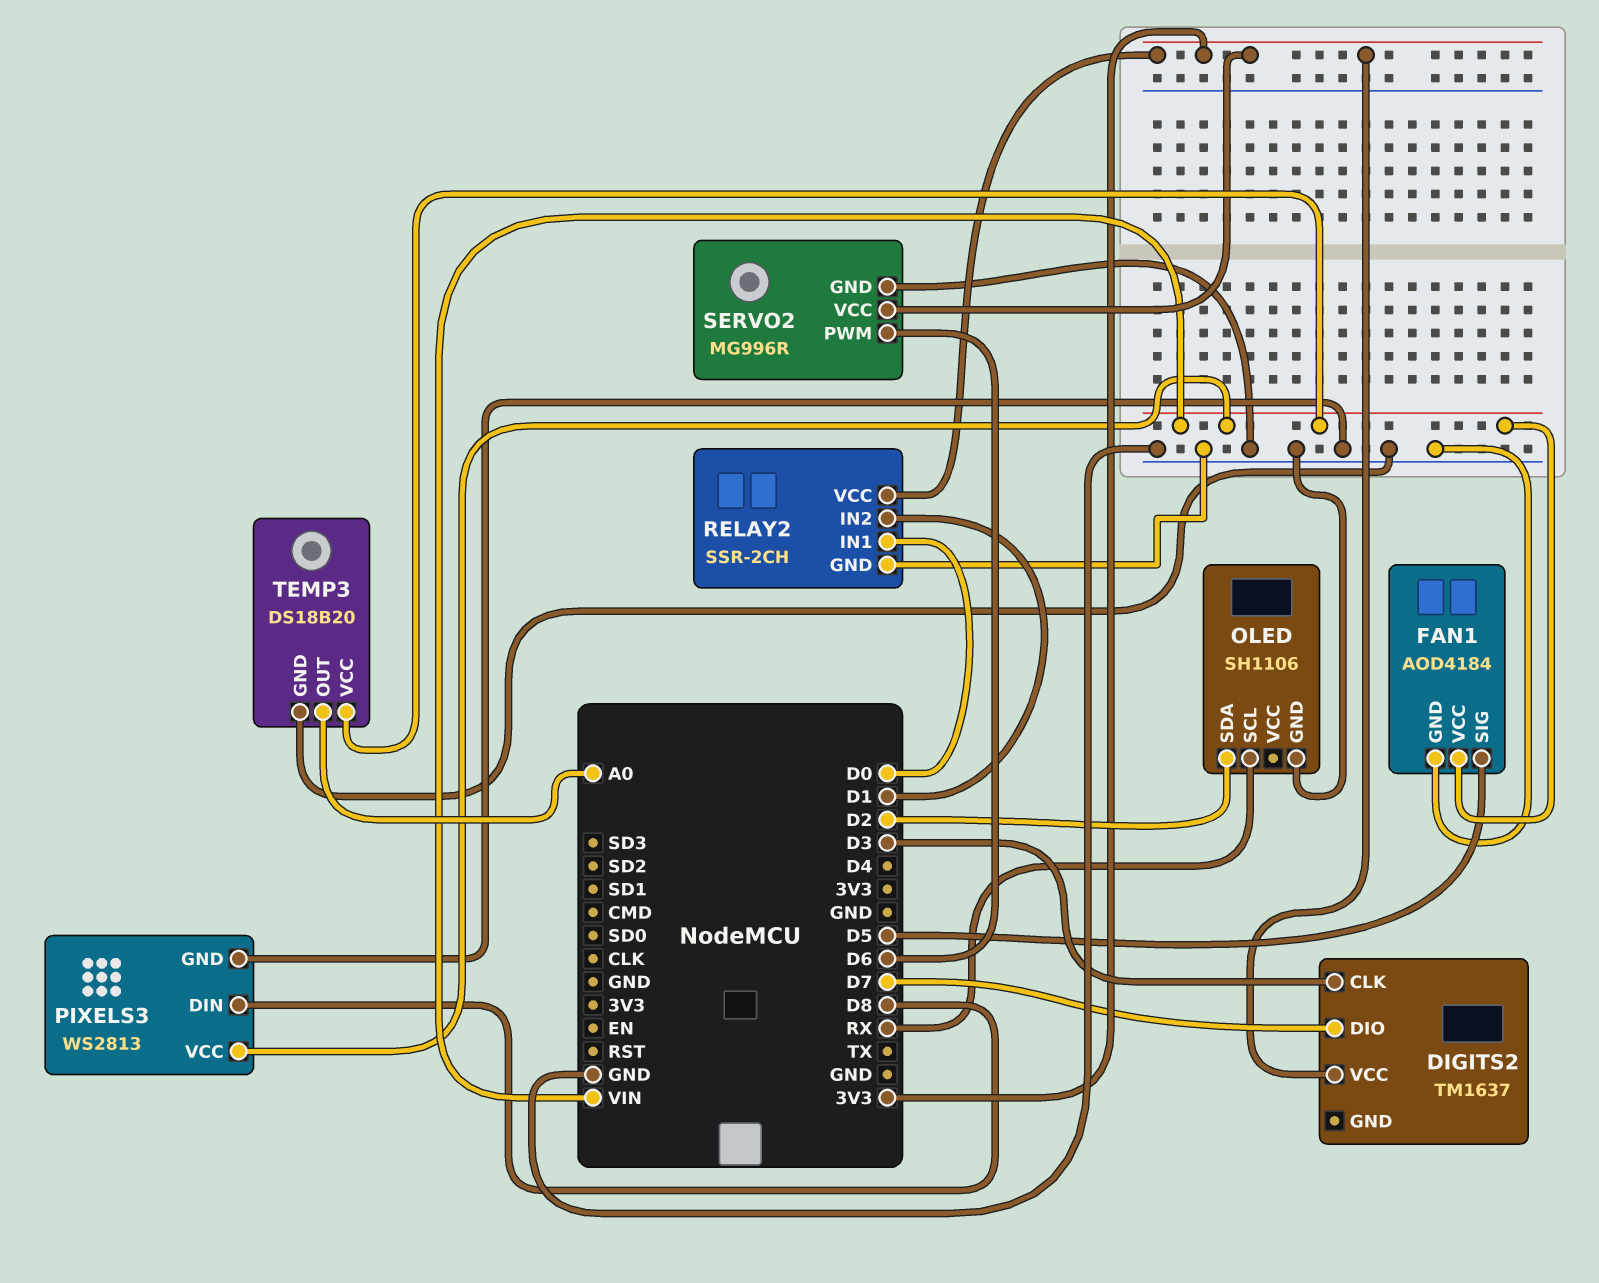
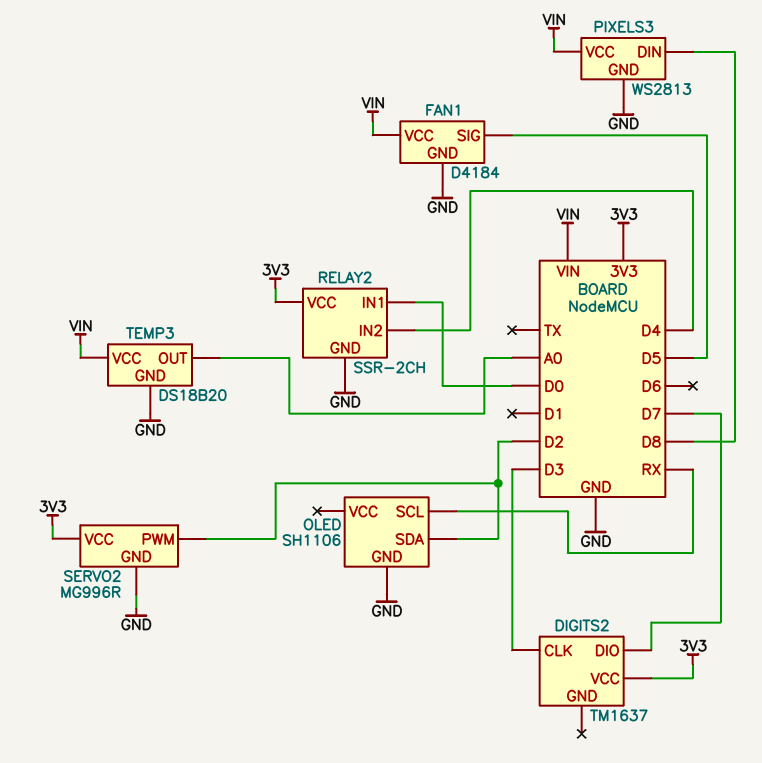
FAN1: AOD4184 -> D4184
RELAY2 pin IN2: D1 -> D4
SERVO2 pin PWM: D6 -> D2

